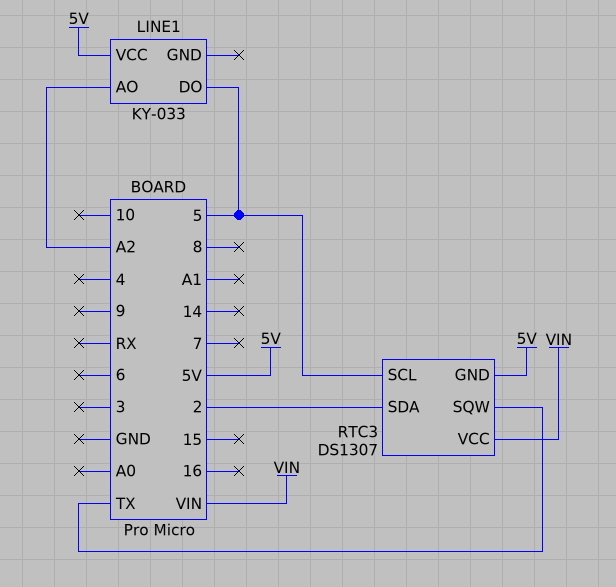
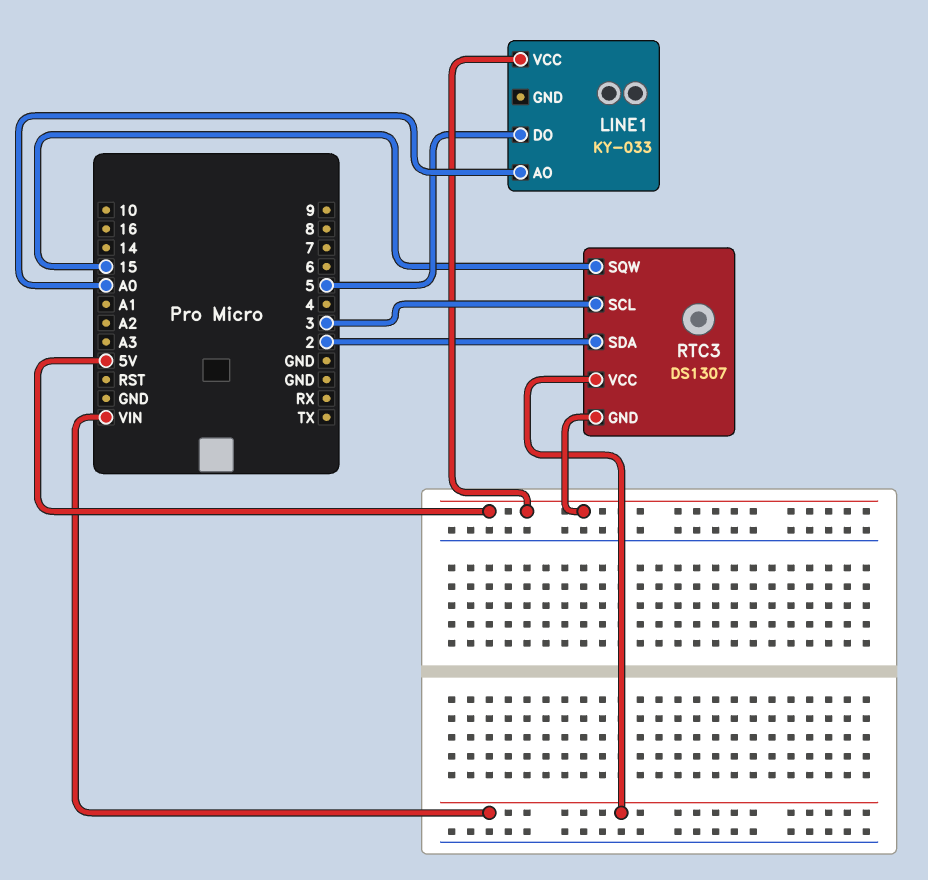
LINE1 pin AO: A2 -> A0
RTC3 pin SCL: 5 -> 3
RTC3 pin SQW: TX -> 15

